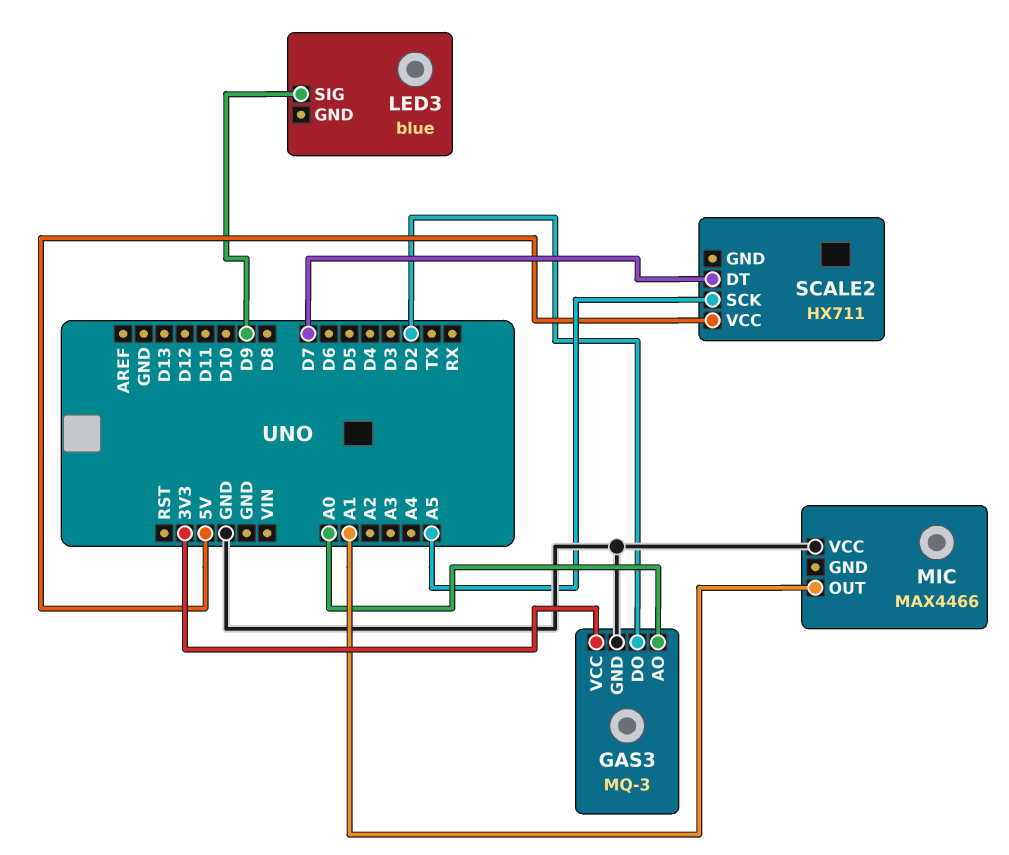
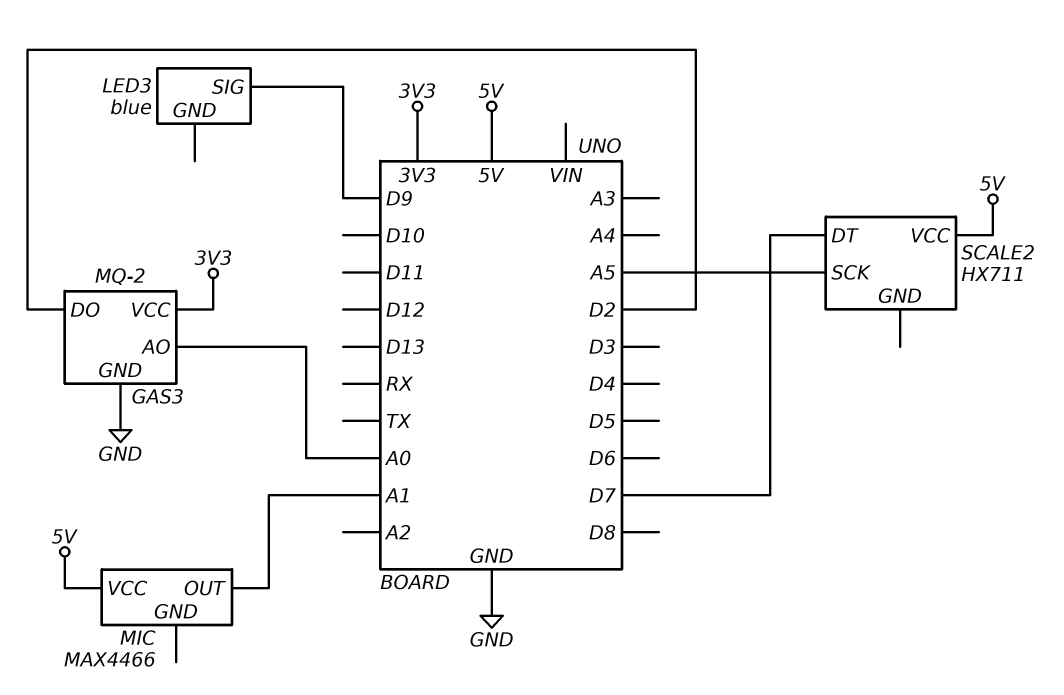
GAS3: MQ-3 -> MQ-2
MIC pin VCC: GND -> 5V

